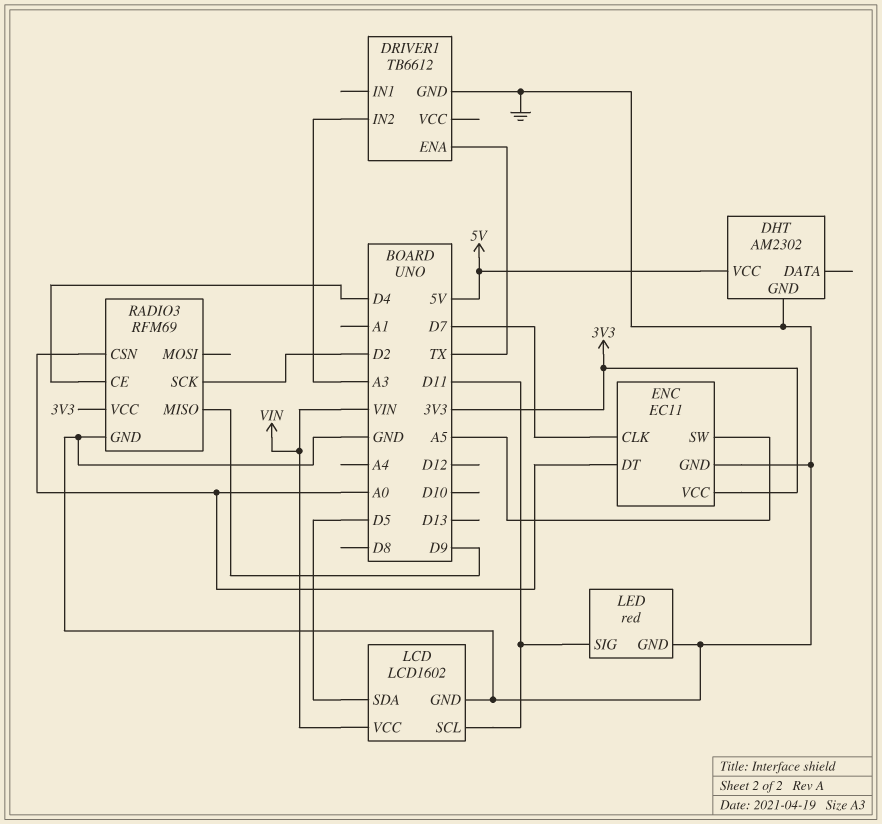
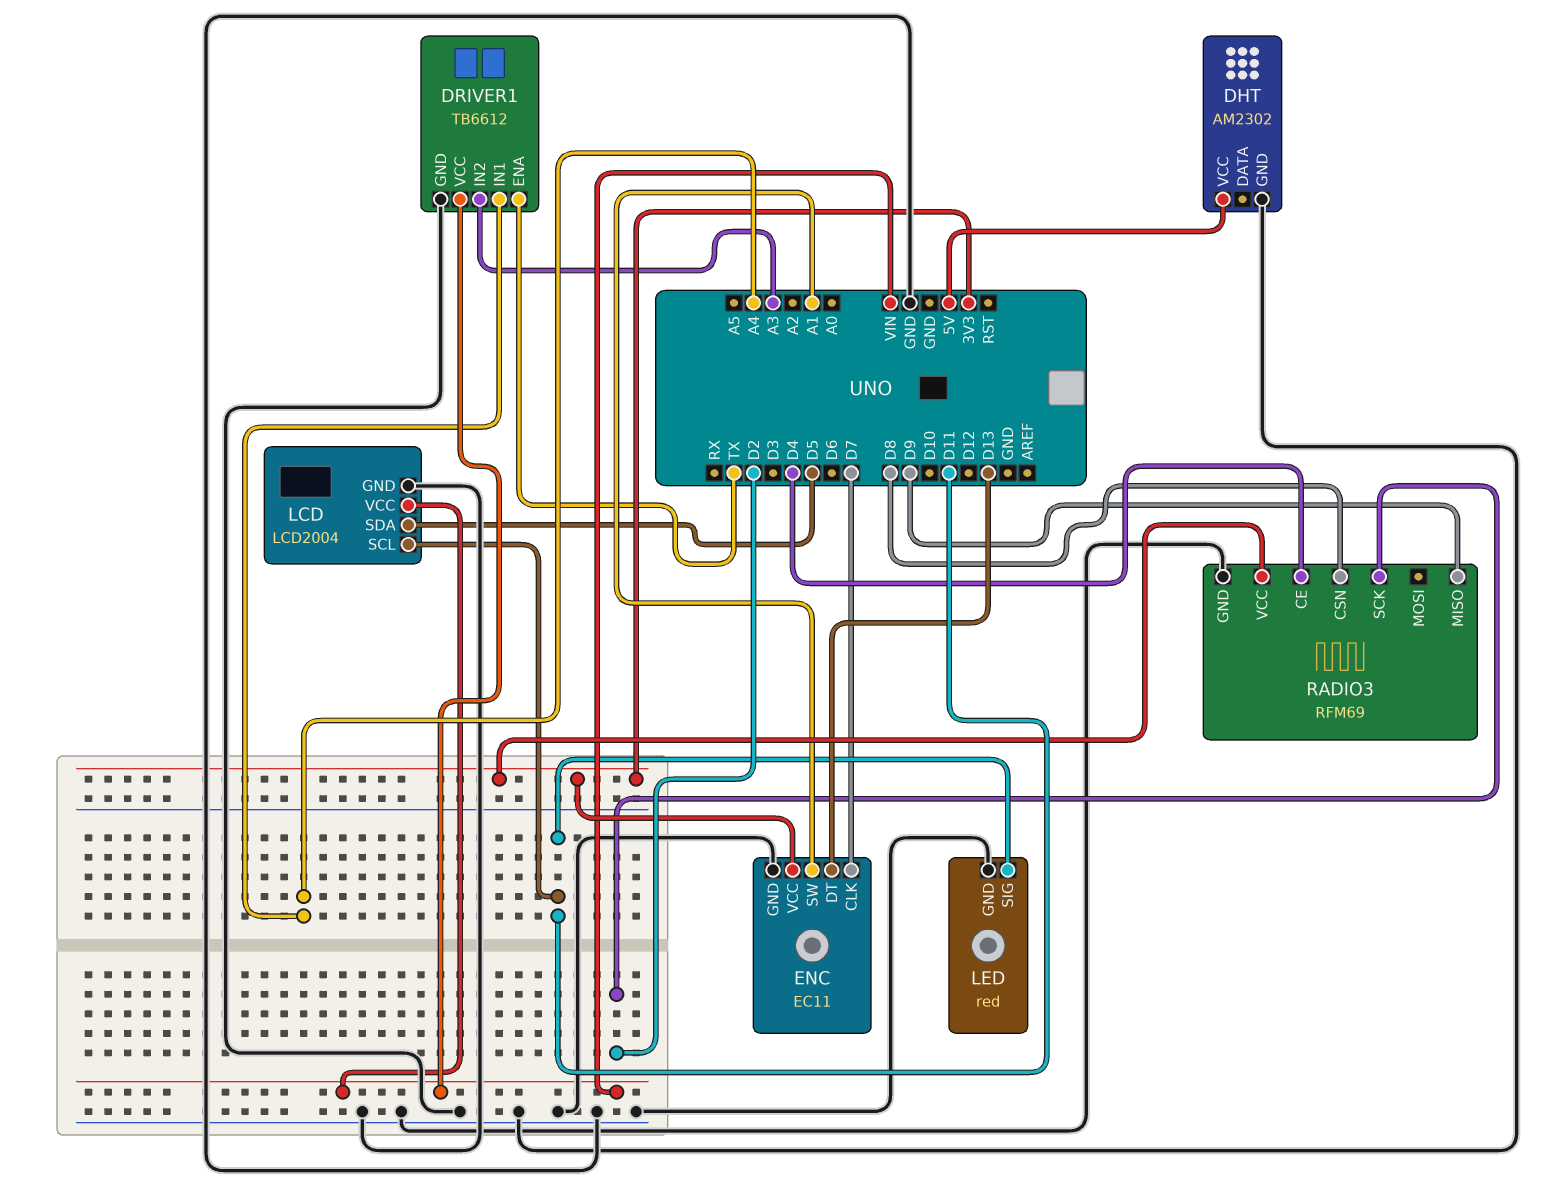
DRIVER1 pin IN1: none -> A4
DRIVER1 pin VCC: none -> VIN
ENC pin DT: A0 -> D13
ENC pin SW: A5 -> A1
LCD: LCD1602 -> LCD2004
RADIO3 pin CSN: A0 -> D8

